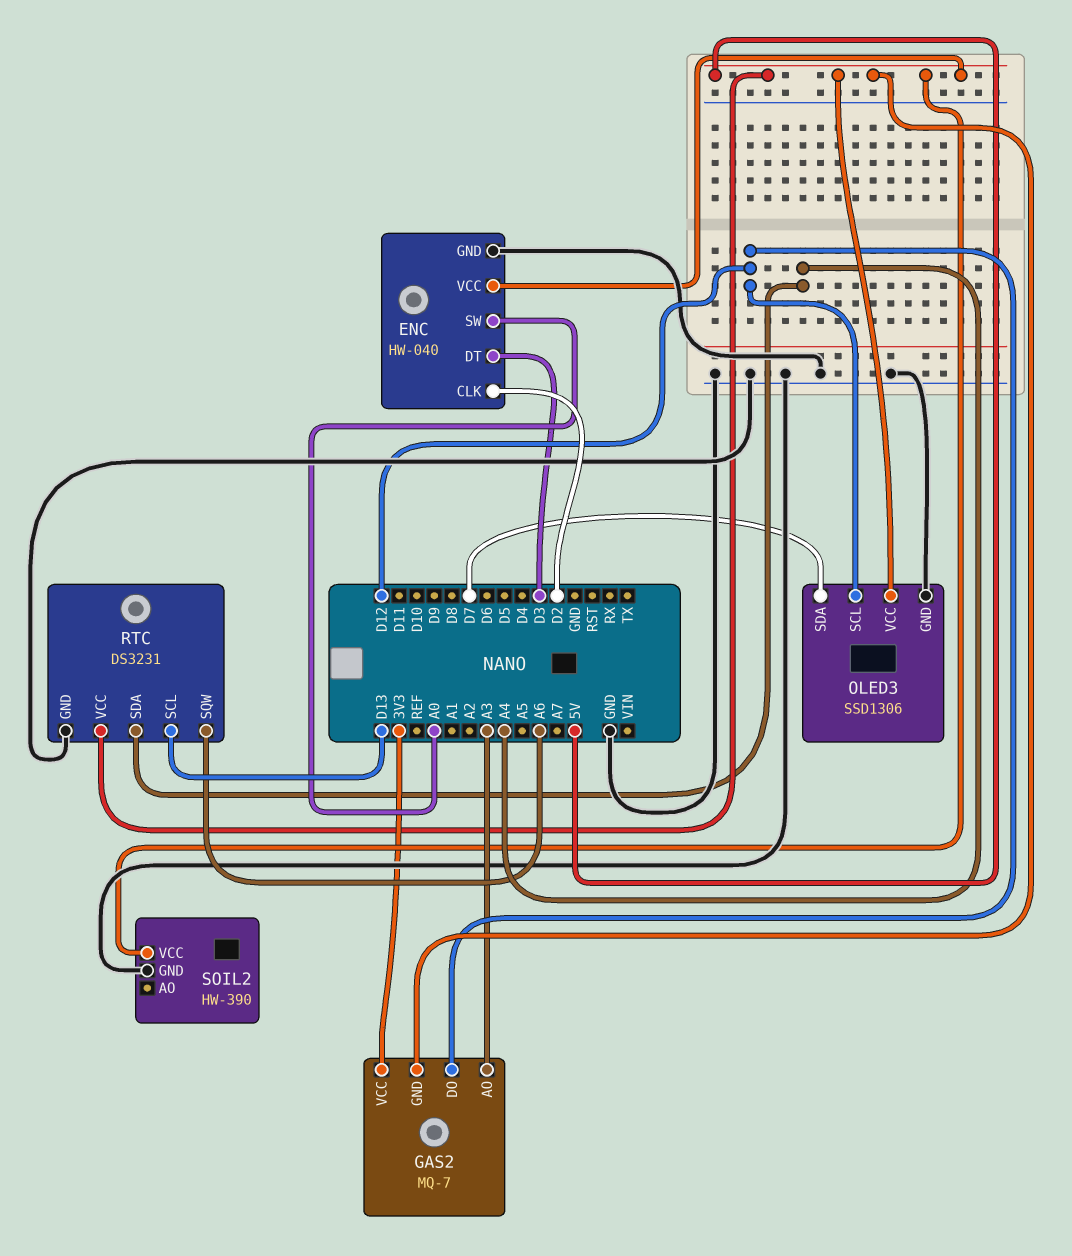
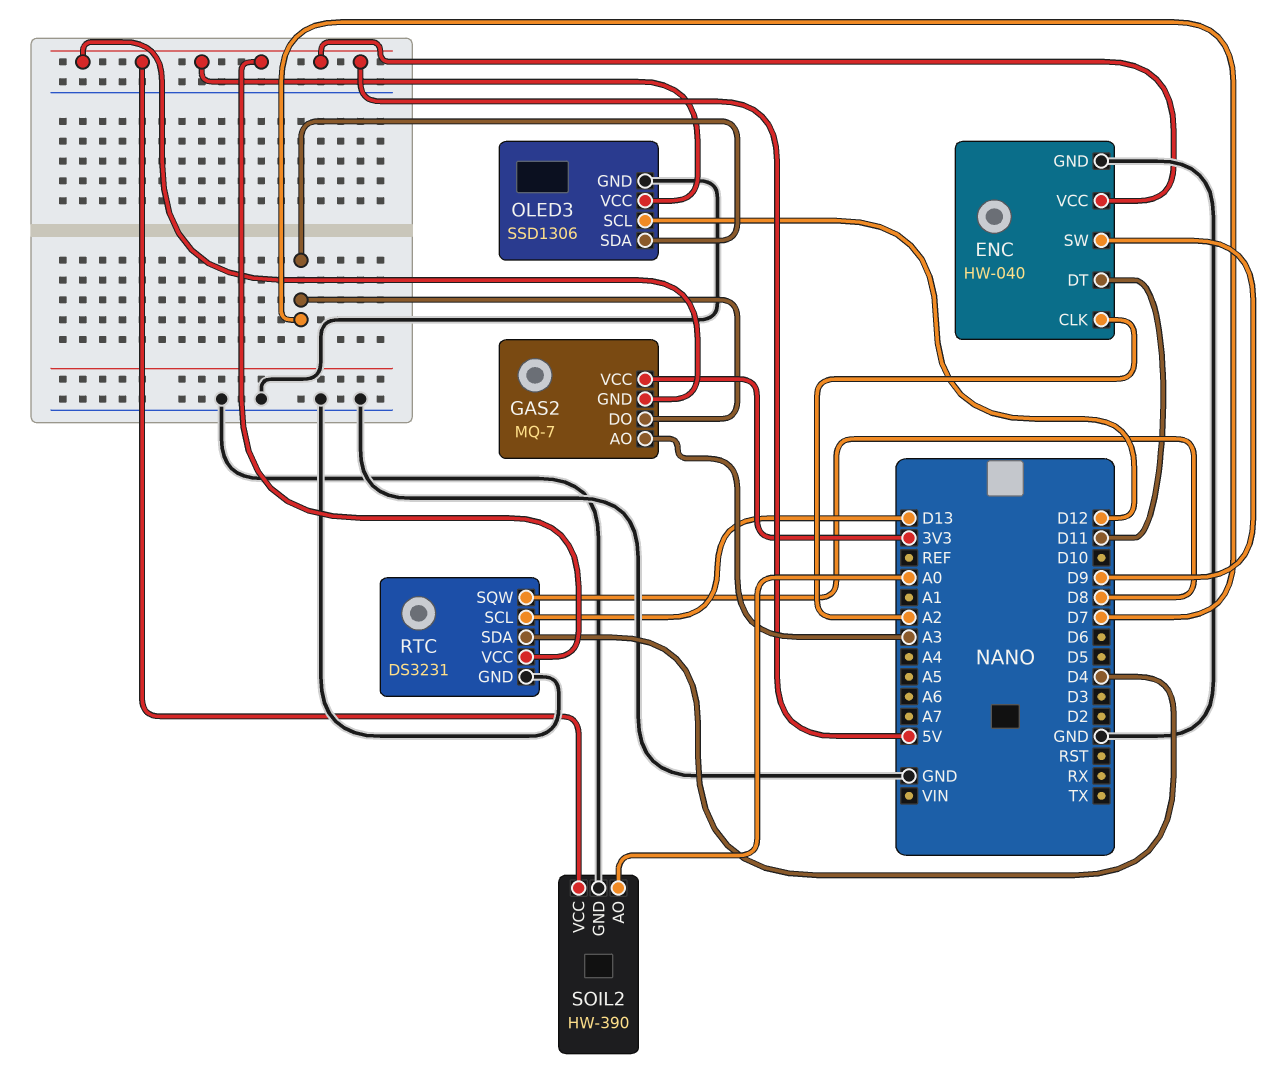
ENC pin CLK: D2 -> A2
ENC pin DT: D3 -> D11
ENC pin SW: A0 -> D9
GAS2 pin DO: D12 -> D7
RTC pin SDA: A4 -> D4
RTC pin SQW: A6 -> D8
SOIL2 pin AO: none -> A0

